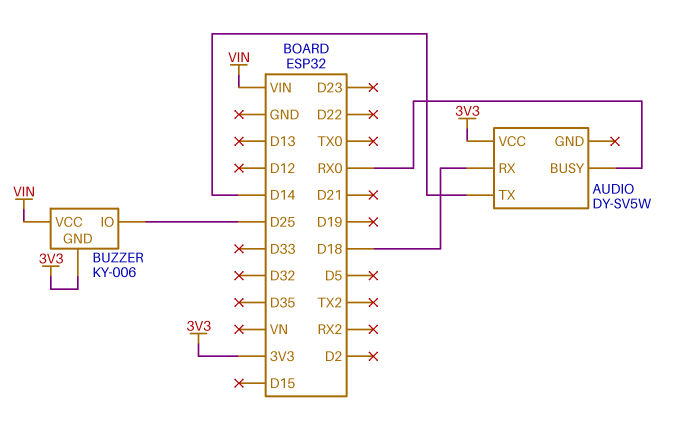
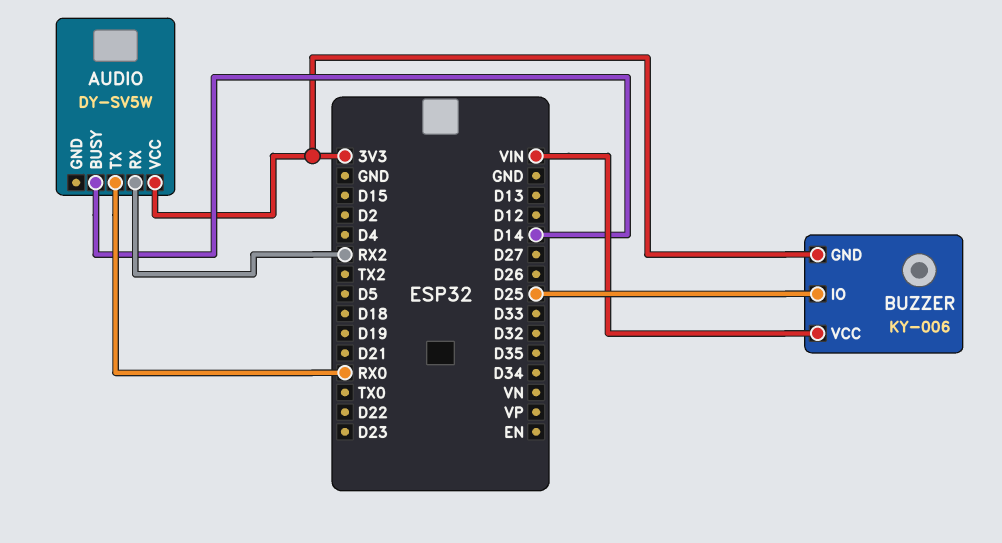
AUDIO pin BUSY: RX0 -> D14
AUDIO pin RX: D18 -> RX2
AUDIO pin TX: D14 -> RX0

